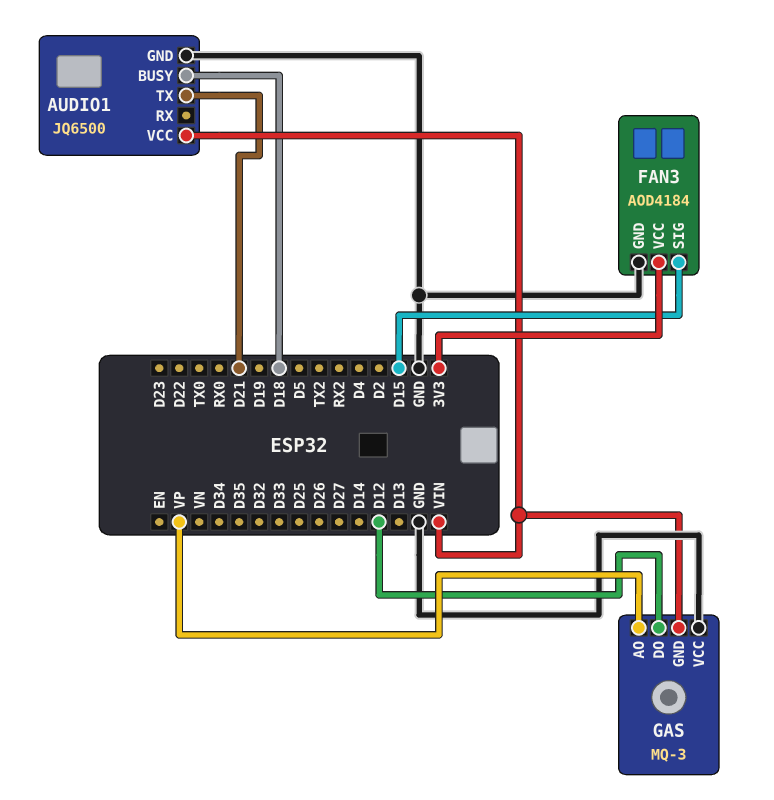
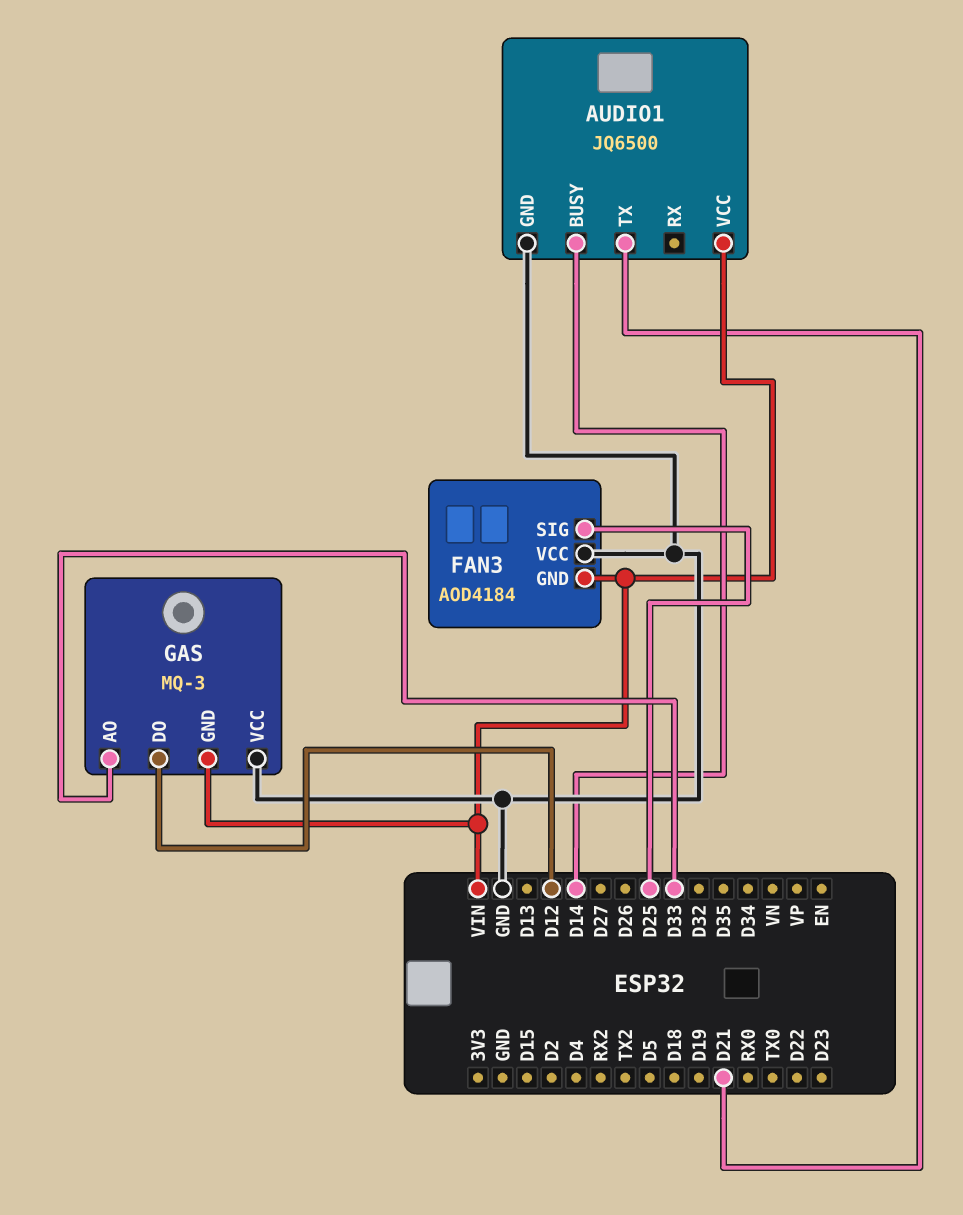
AUDIO1 pin BUSY: D18 -> D14
FAN3 pin GND: GND -> VIN
FAN3 pin SIG: D15 -> D25
FAN3 pin VCC: 3V3 -> GND
GAS pin AO: VP -> D33

